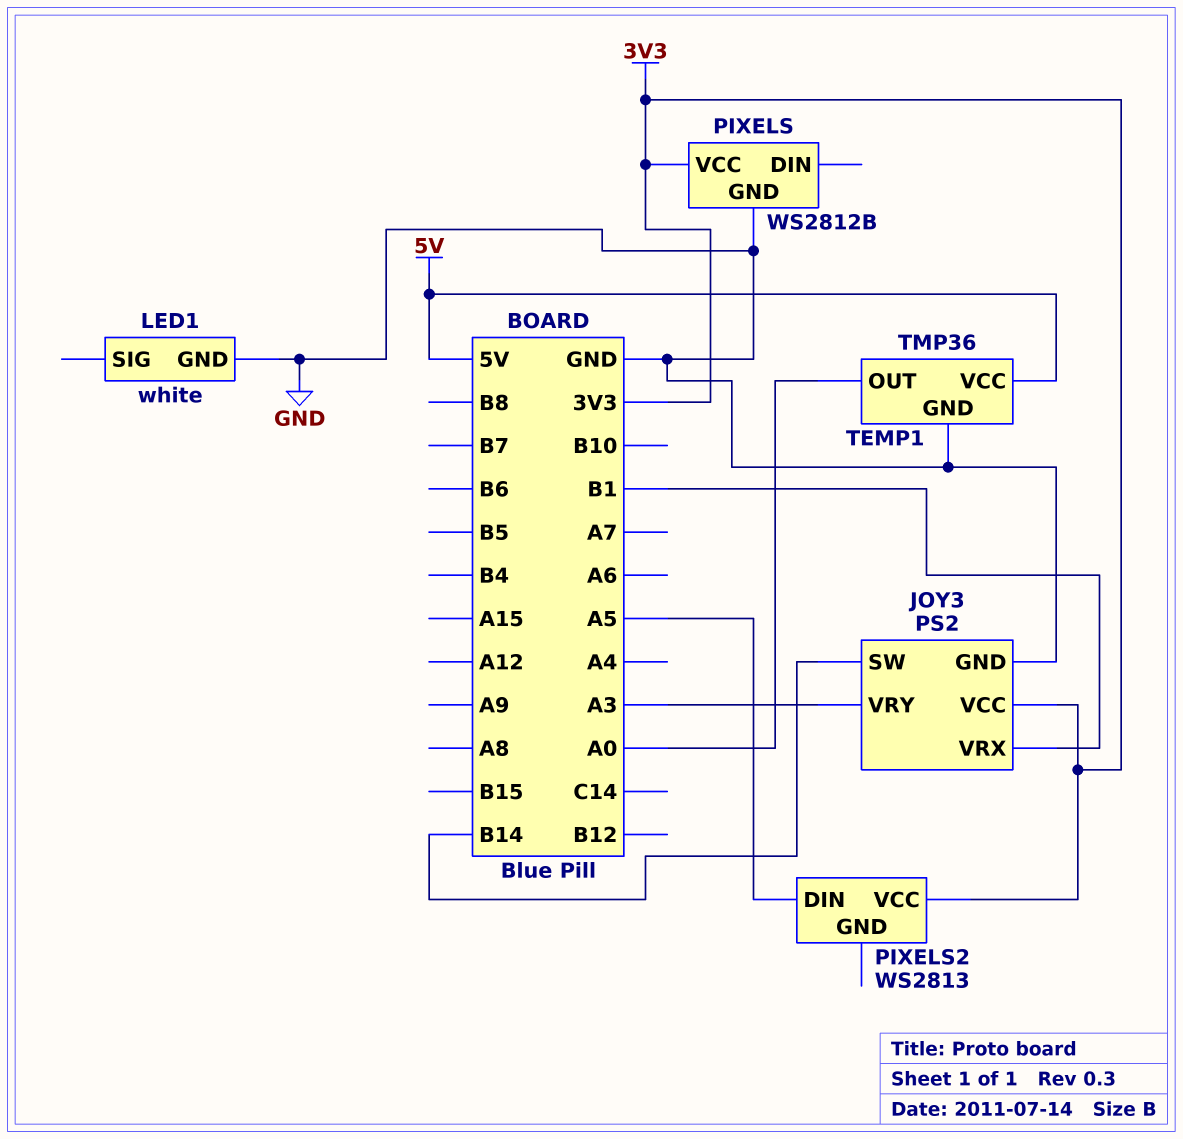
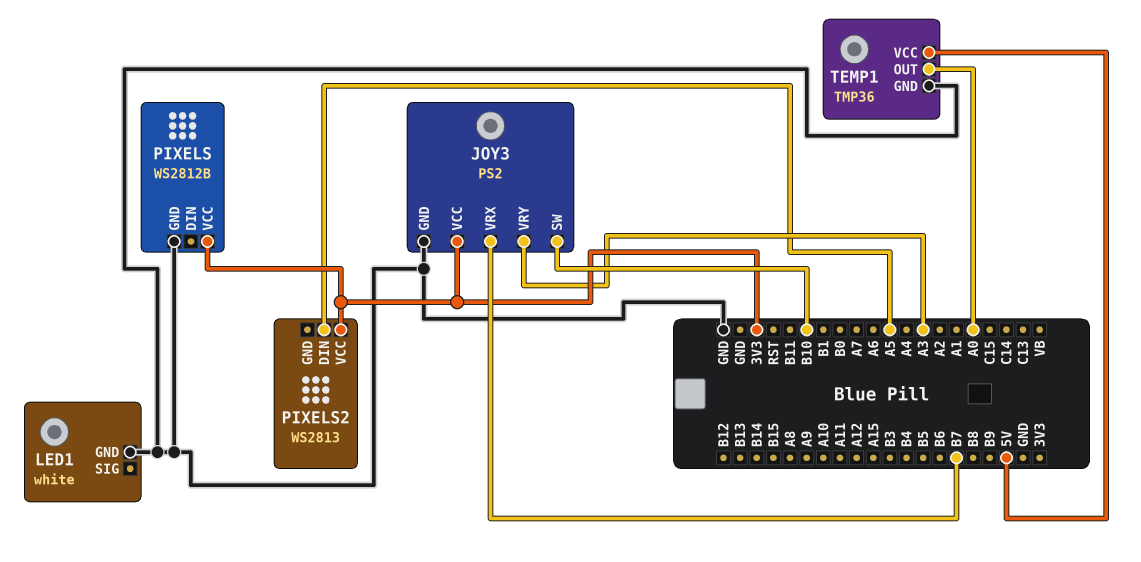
JOY3 pin SW: B14 -> B10
JOY3 pin VRX: B1 -> B7

